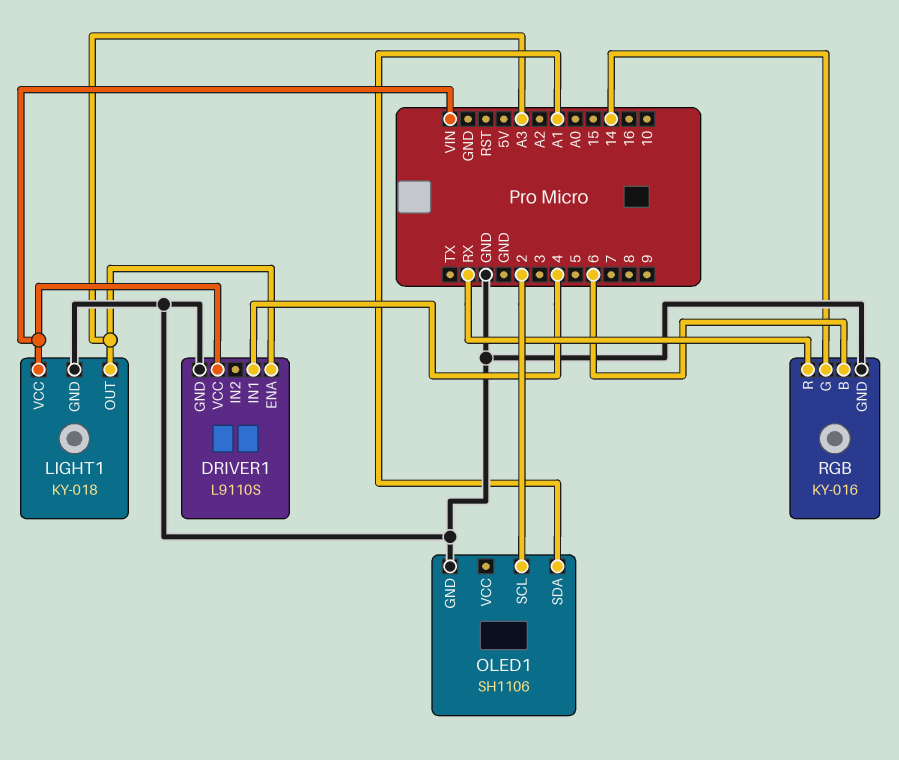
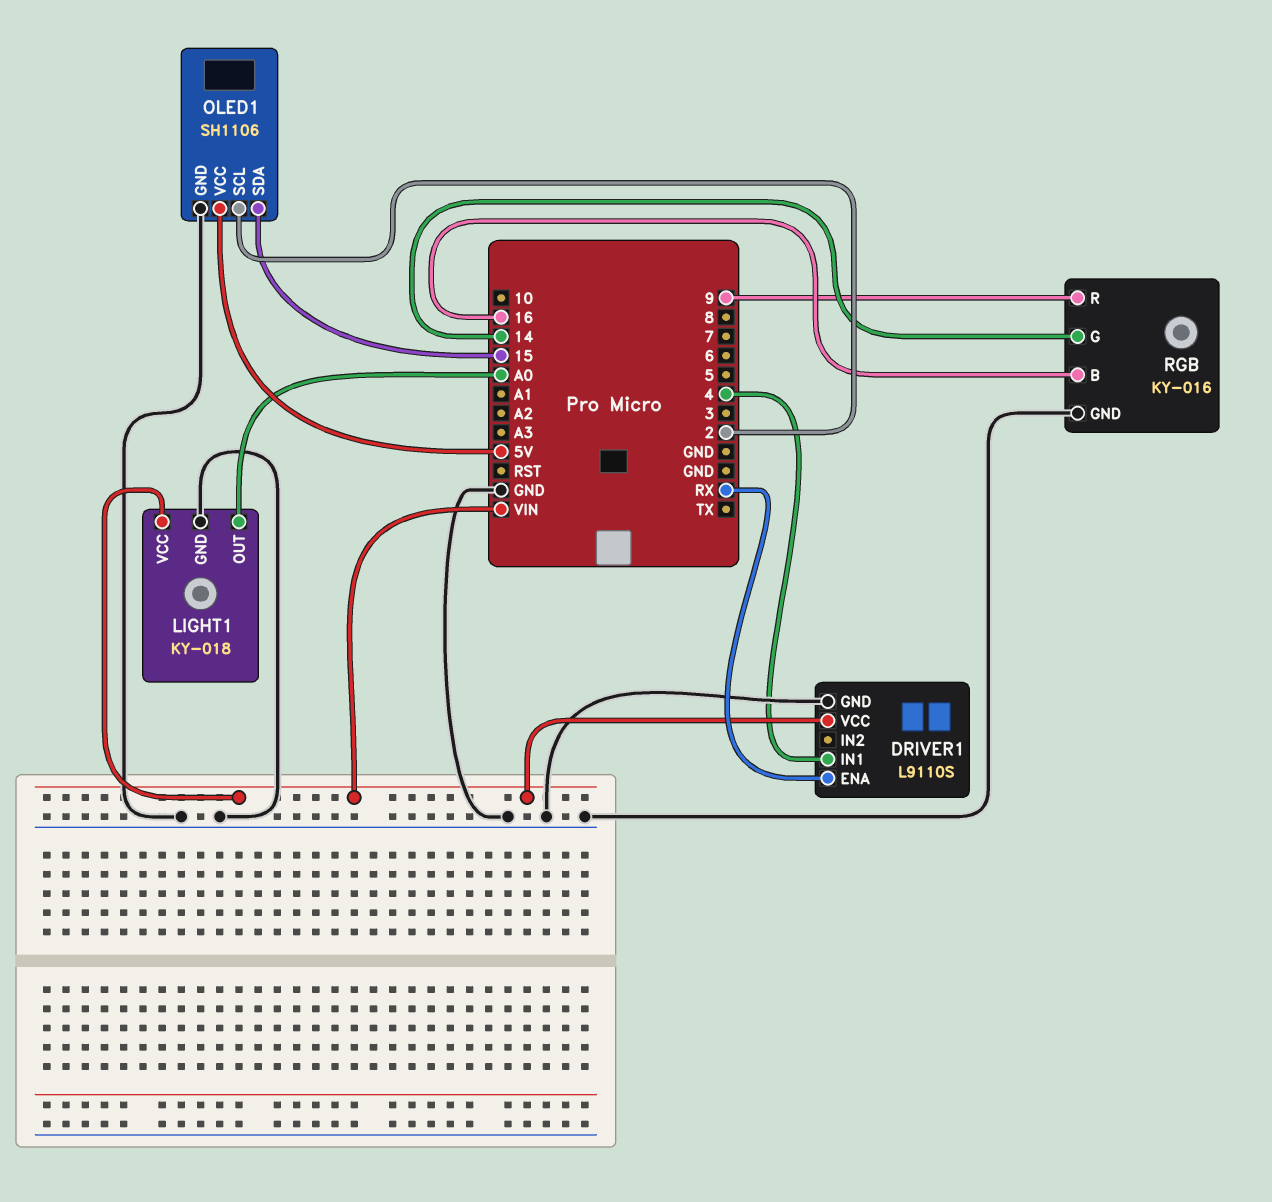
DRIVER1 pin ENA: A3 -> RX
LIGHT1 pin OUT: A3 -> A0
OLED1 pin SDA: A1 -> 15
OLED1 pin VCC: none -> 5V
RGB pin B: 6 -> 16
RGB pin R: RX -> 9

